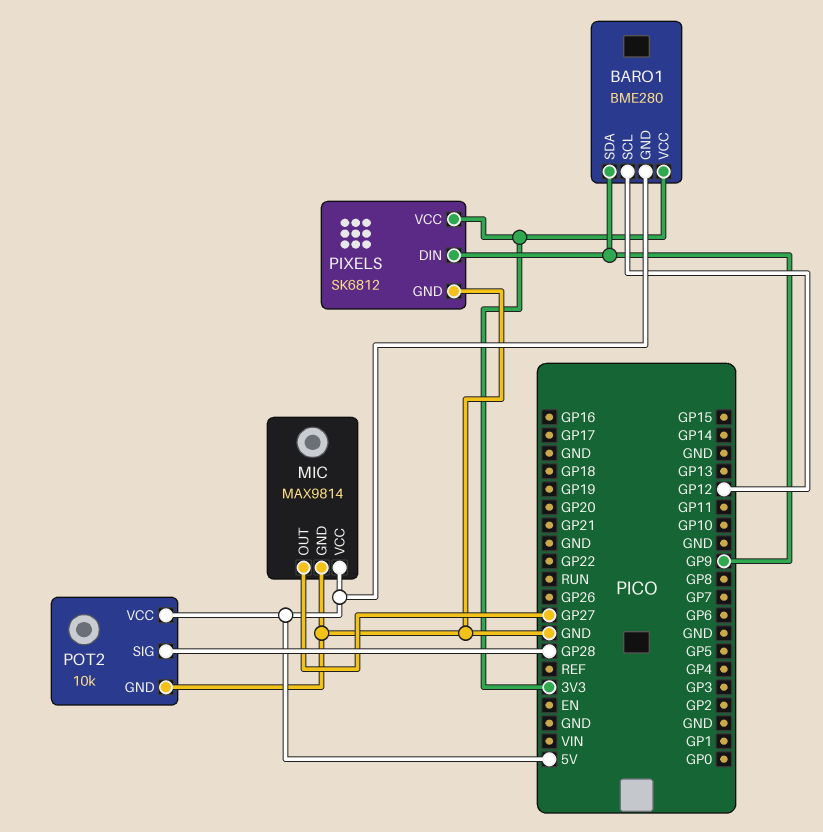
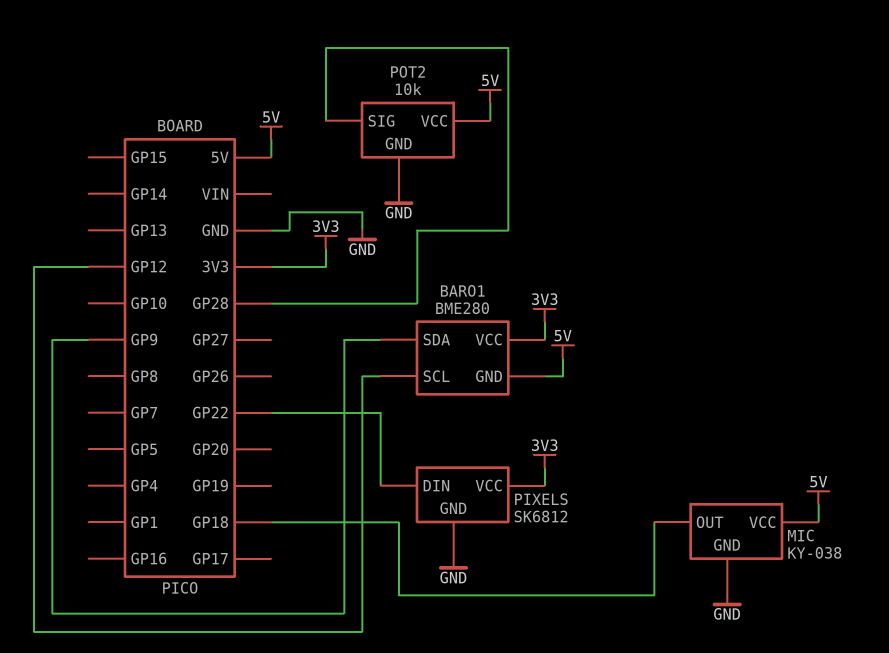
MIC: MAX9814 -> KY-038
MIC pin OUT: GP27 -> GP18
PIXELS pin DIN: GP9 -> GP22

